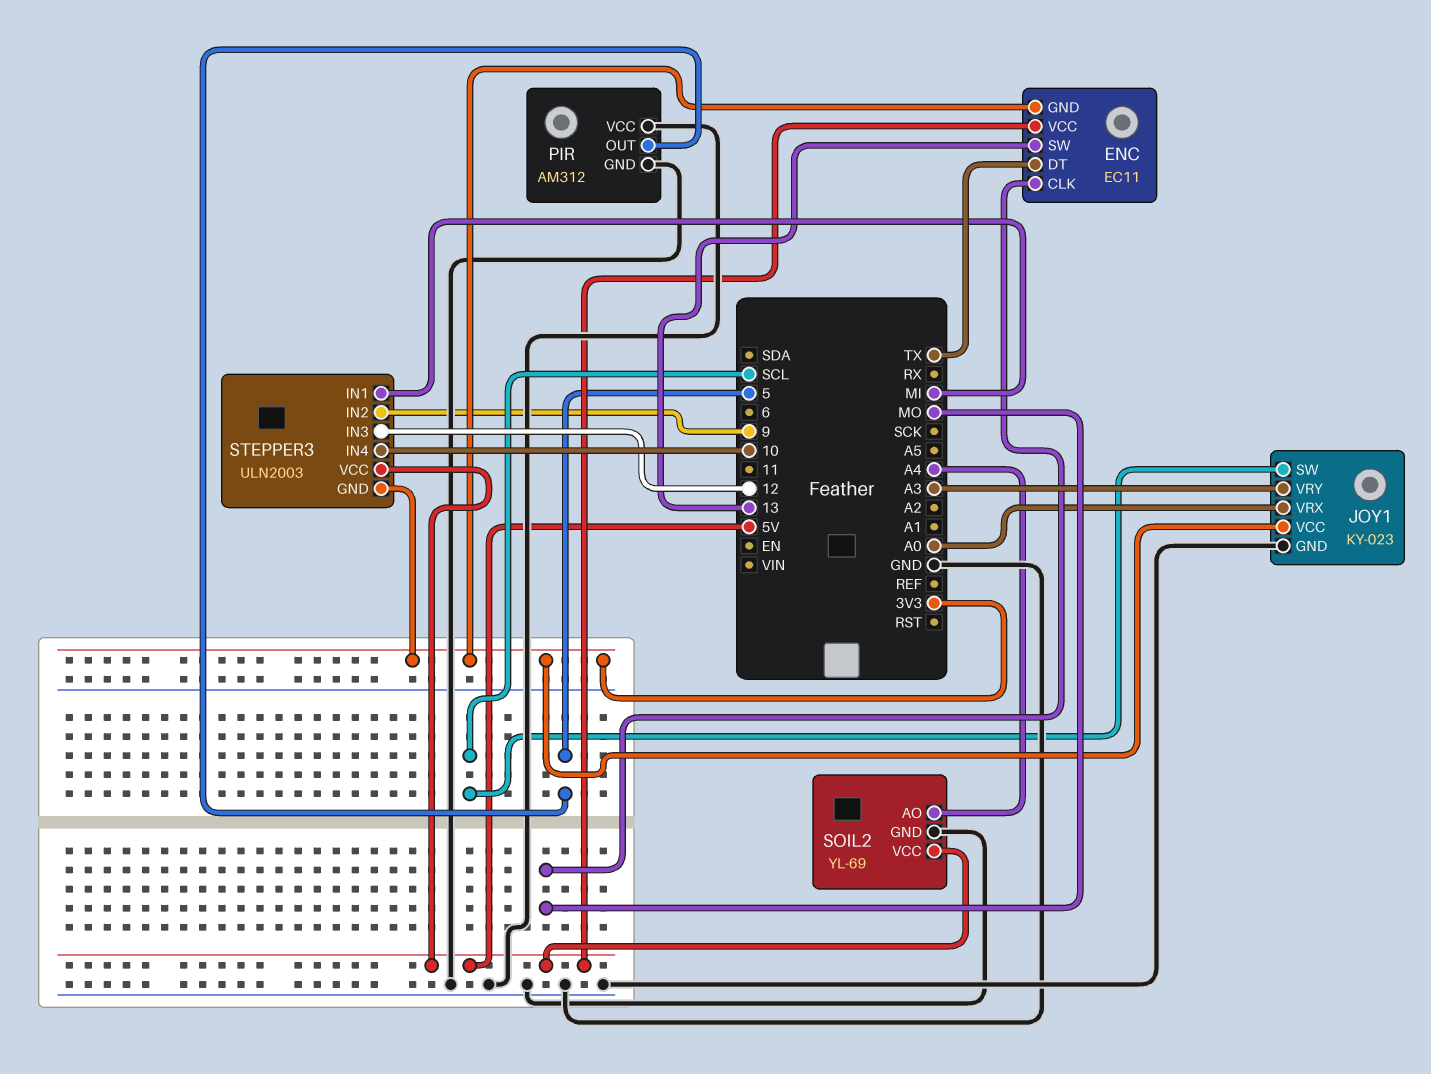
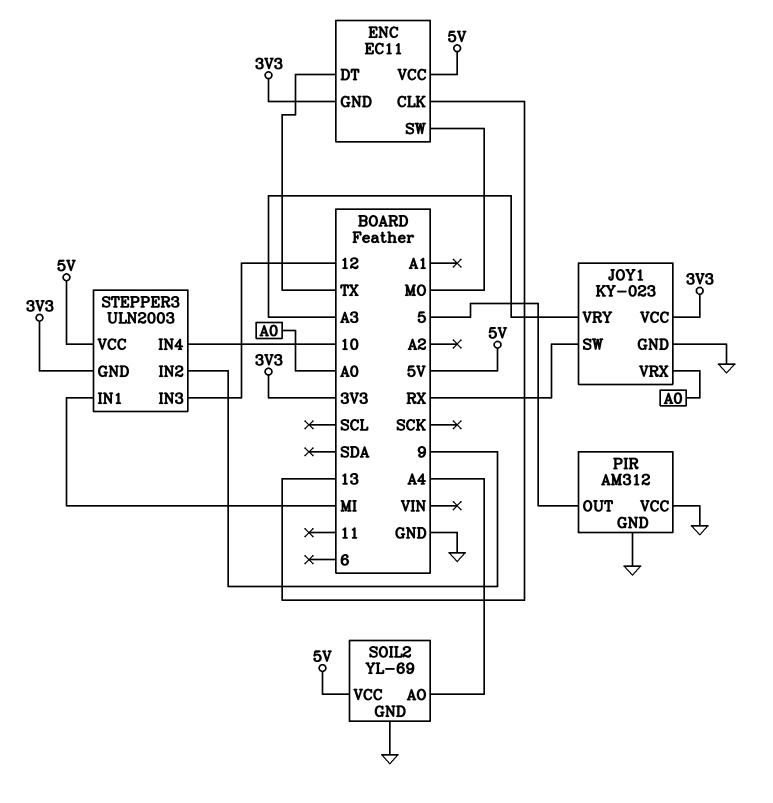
ENC pin CLK: MO -> 13
ENC pin SW: 13 -> MO
JOY1 pin SW: SCL -> RX

